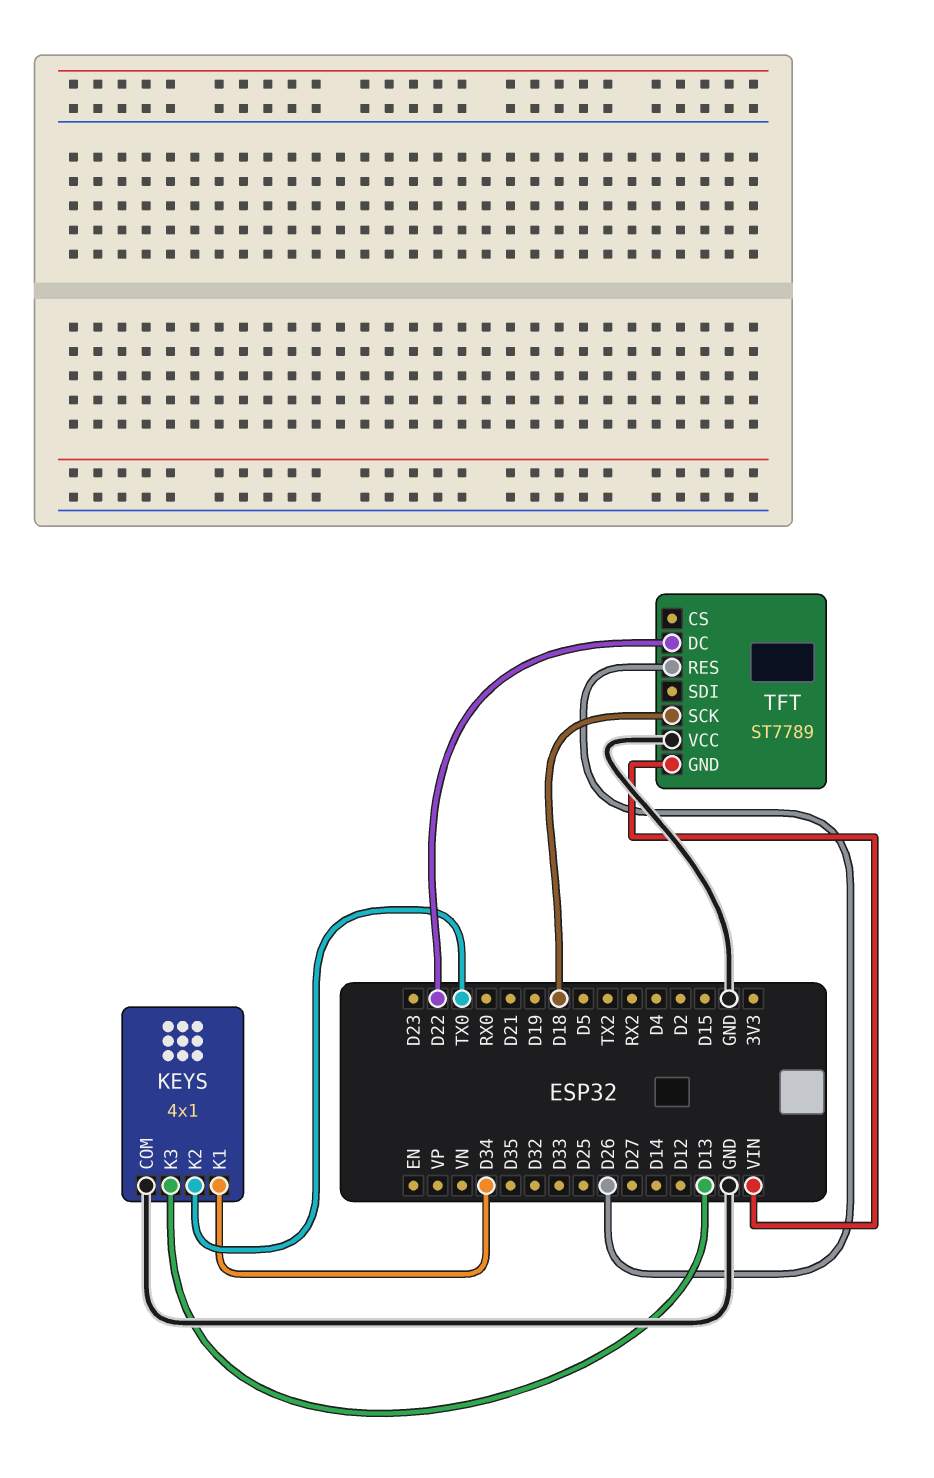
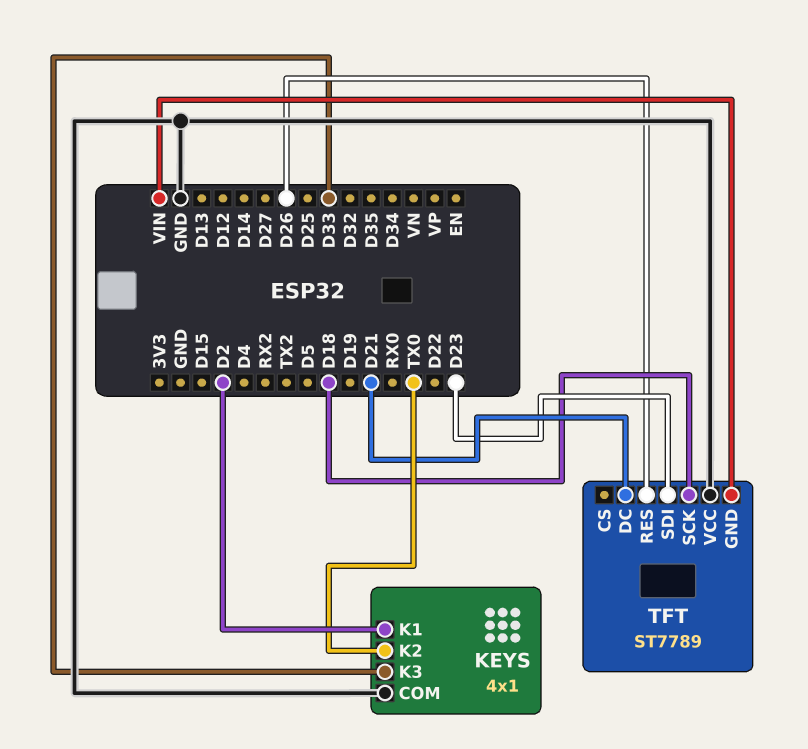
KEYS pin K1: D34 -> D2
KEYS pin K3: D13 -> D33
TFT pin DC: D22 -> D21
TFT pin SDI: none -> D23

